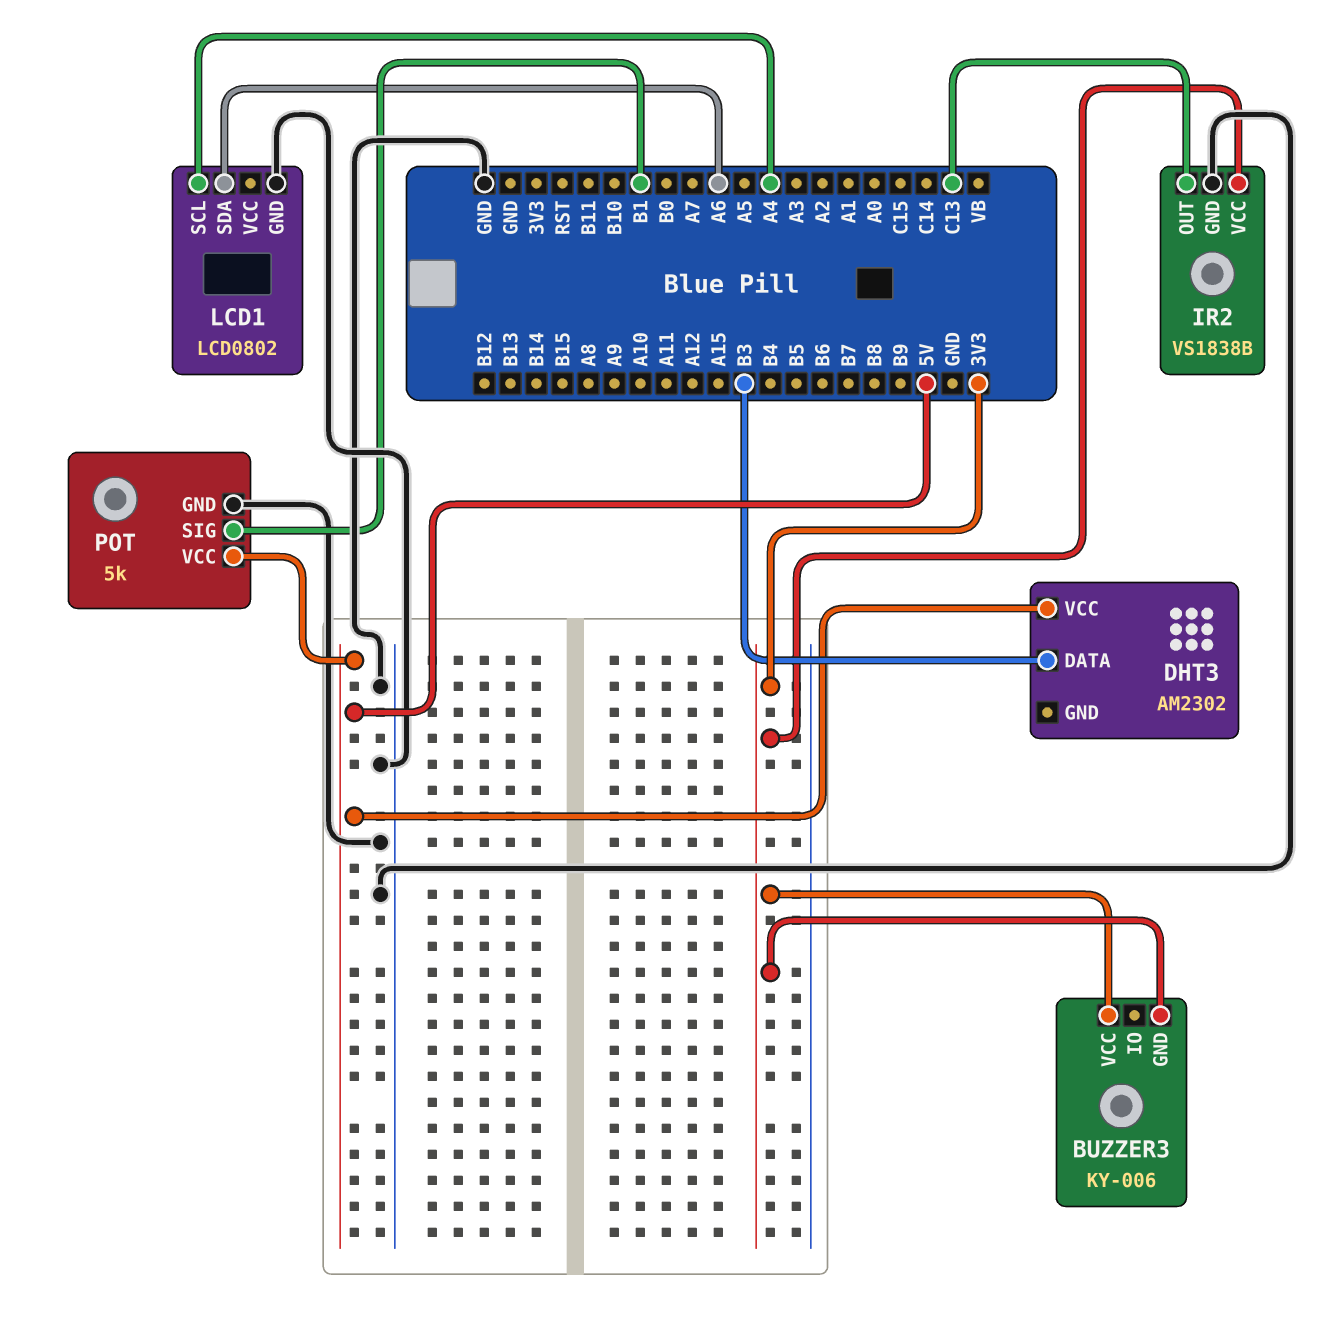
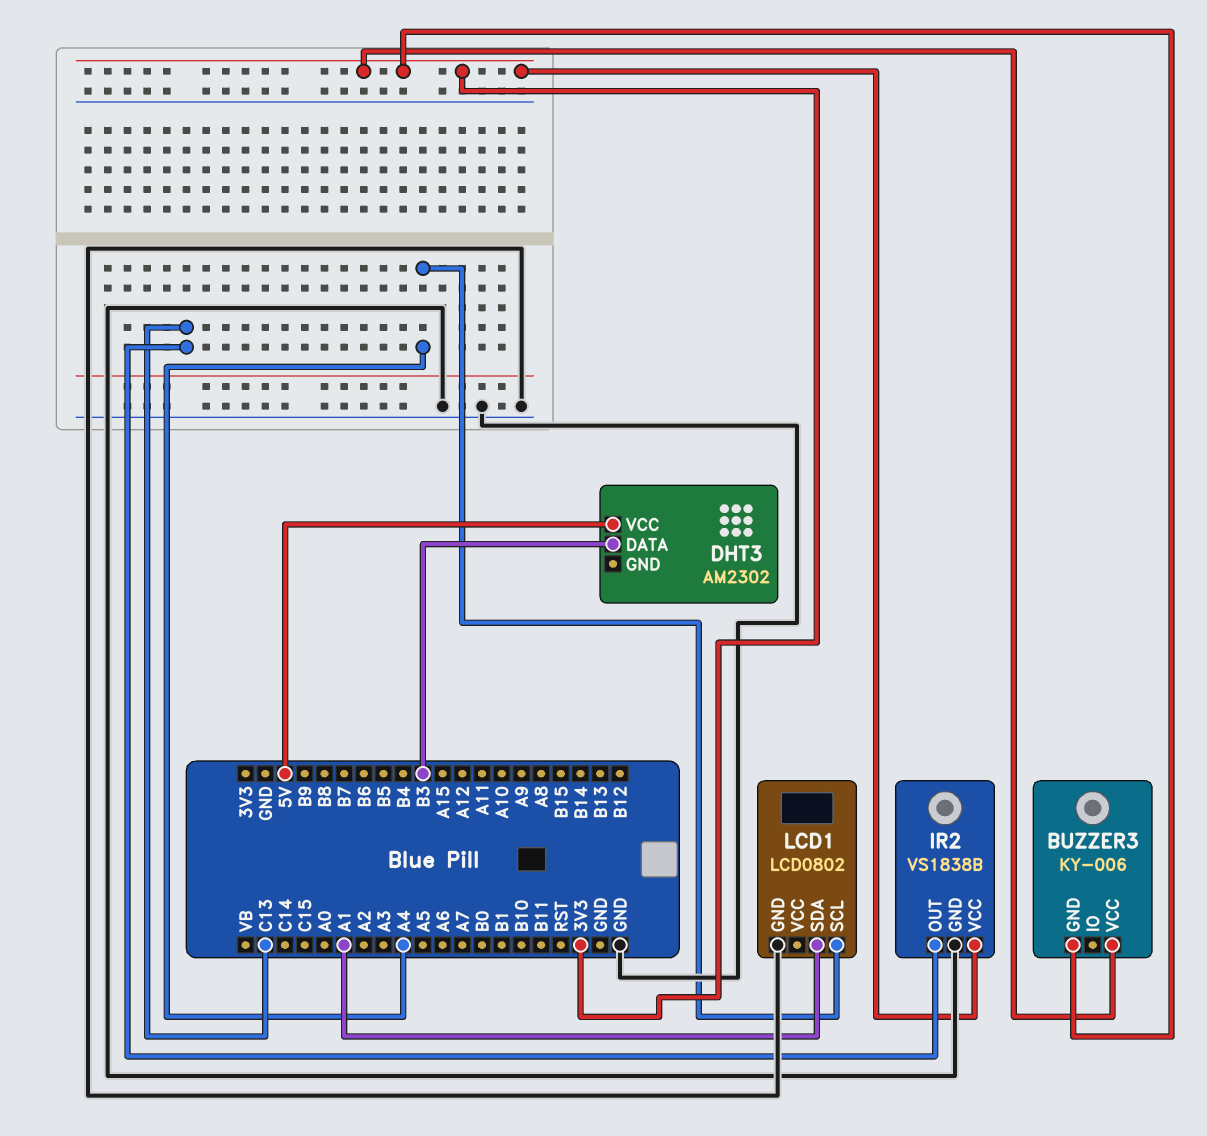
LCD1 pin SDA: A6 -> A1
POT: 5k -> none
POT pin GND: GND -> none
POT pin SIG: B1 -> none
POT pin VCC: 5V -> none

